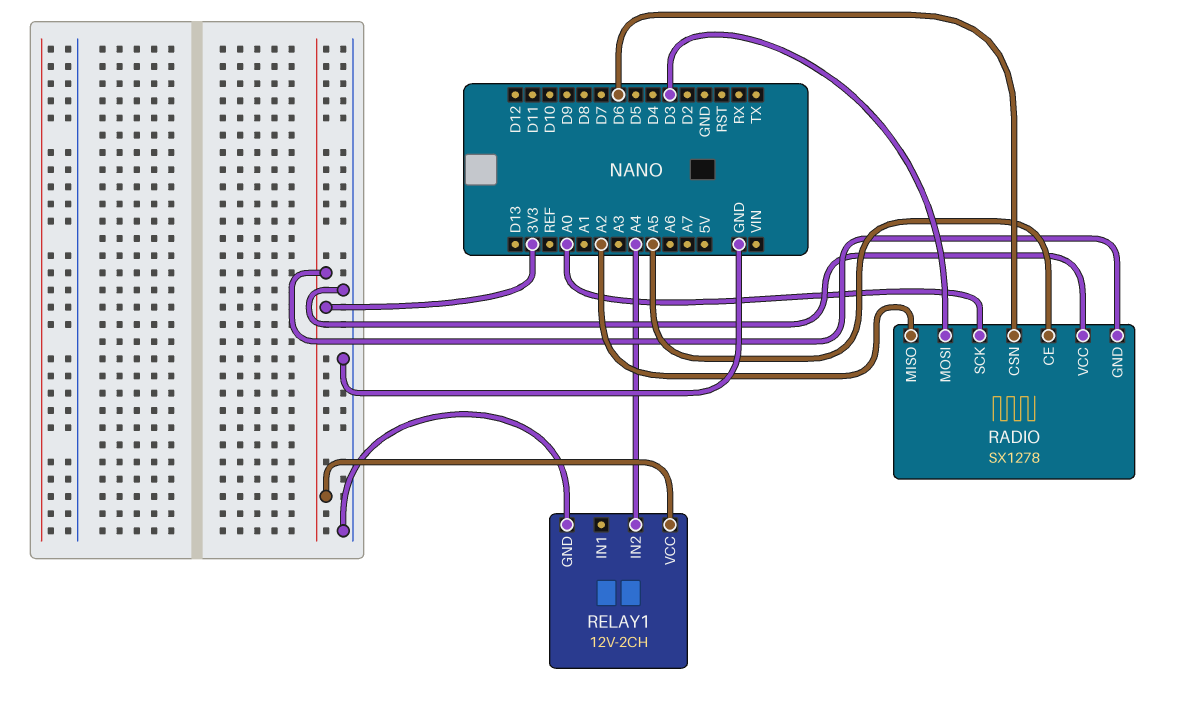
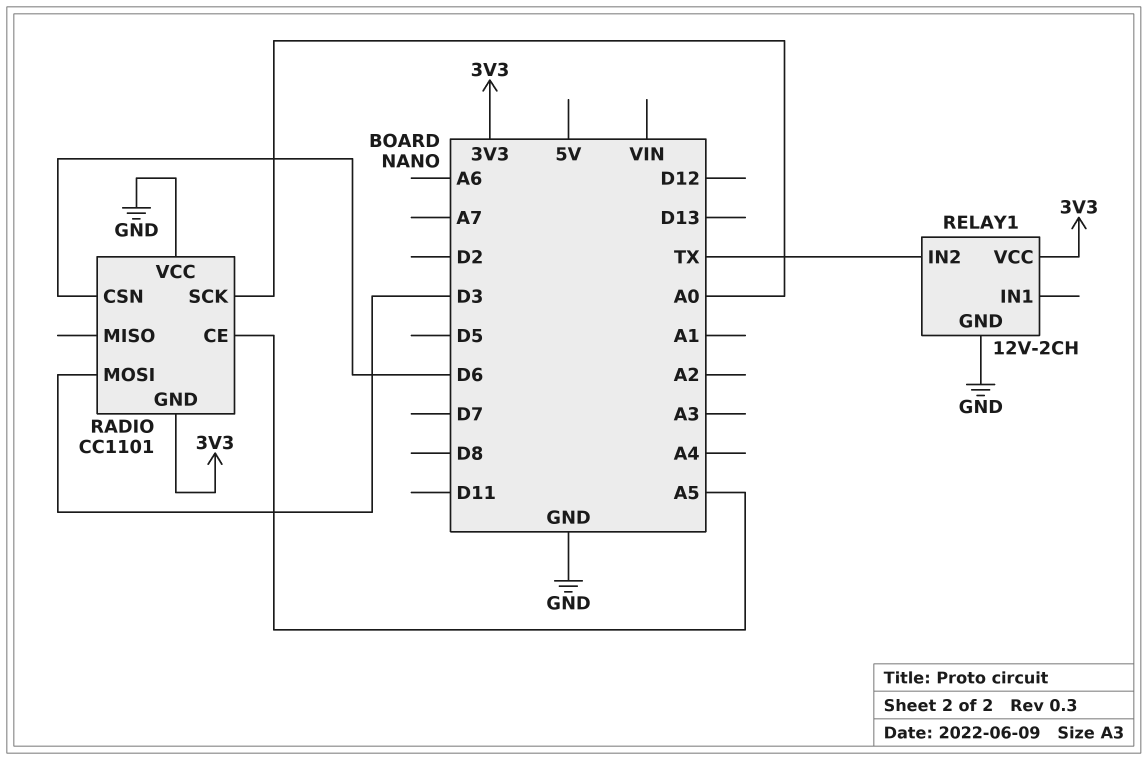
RADIO: SX1278 -> CC1101
RADIO pin MISO: A2 -> none
RELAY1 pin IN2: A4 -> TX

